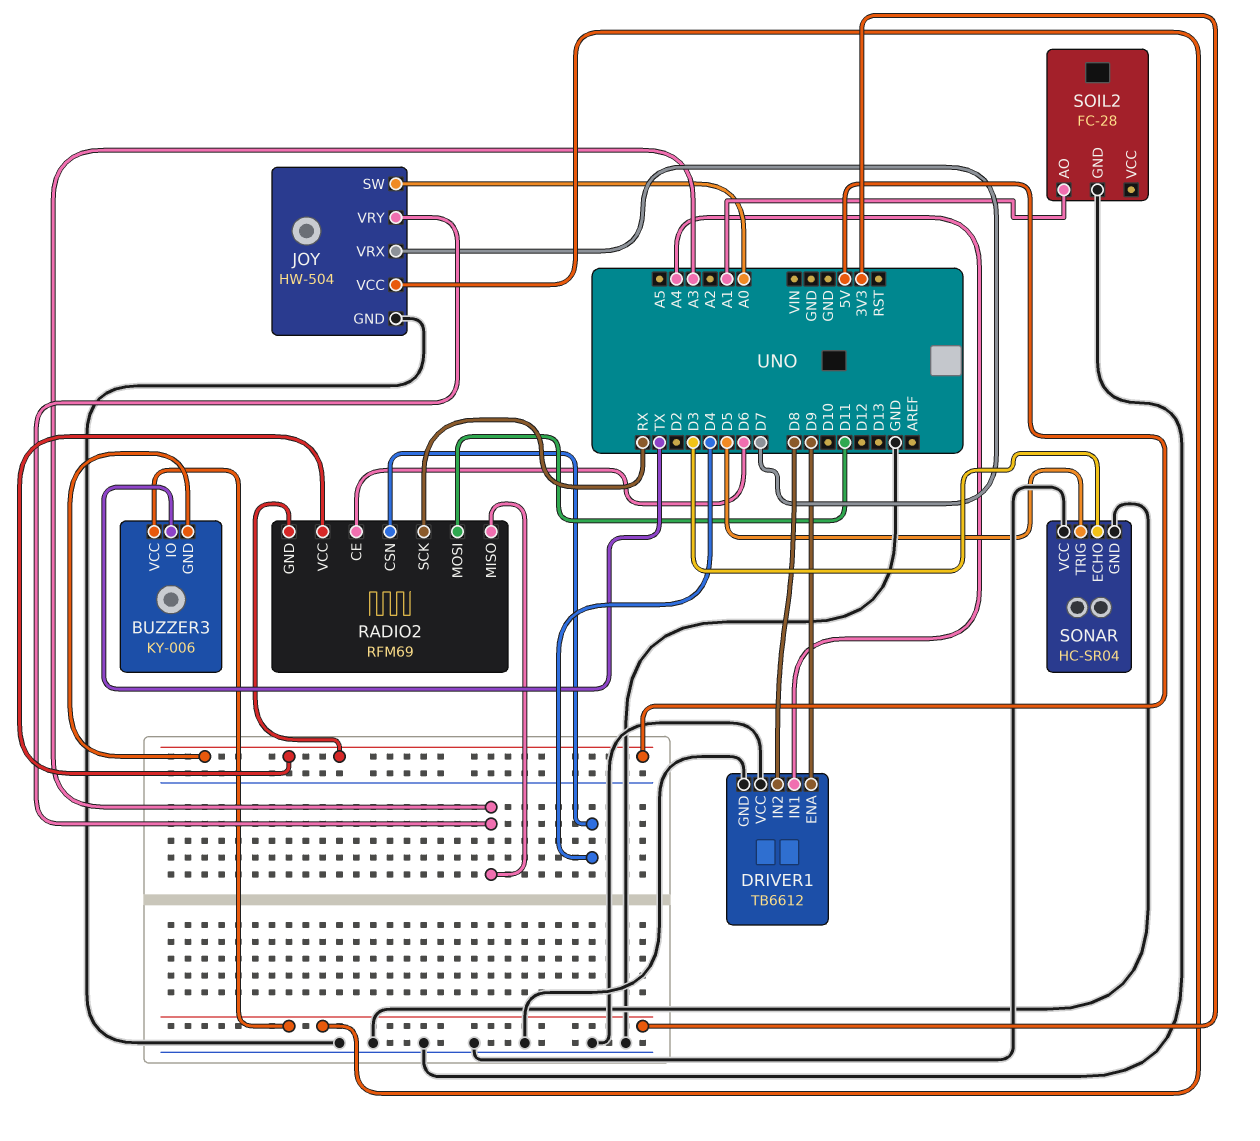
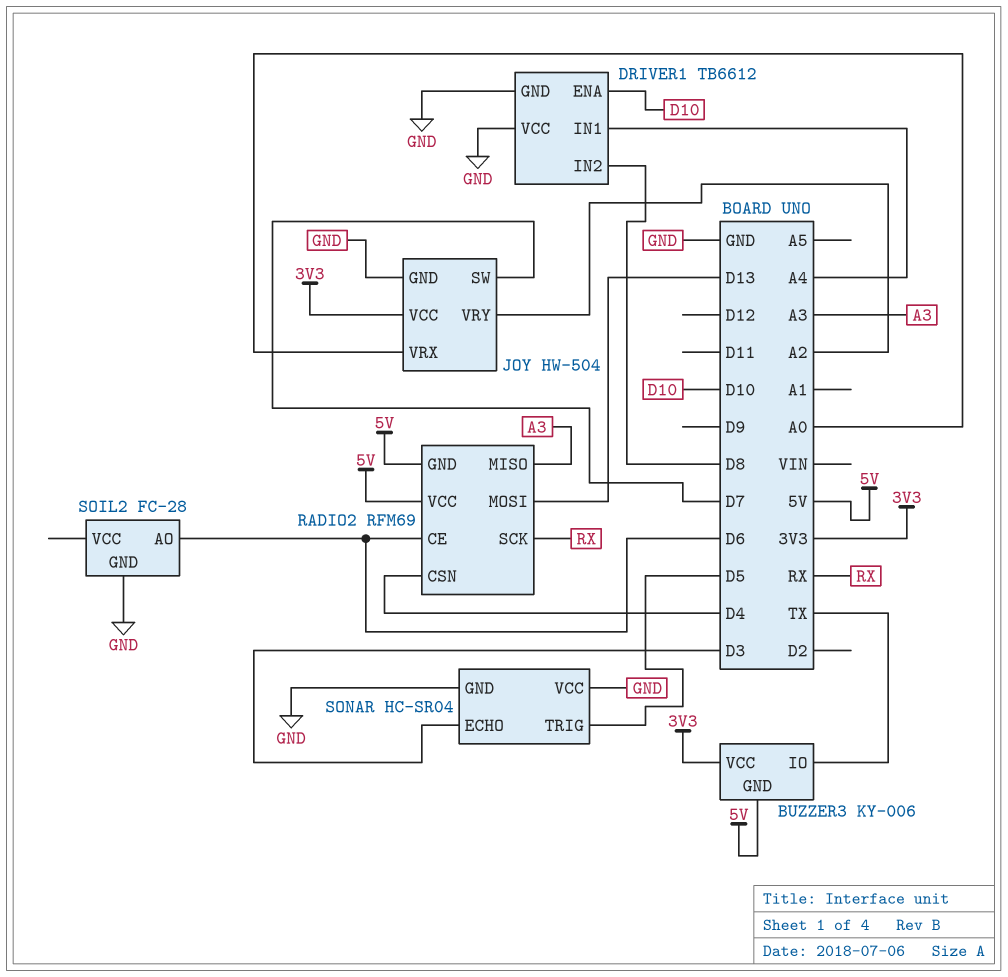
DRIVER1 pin ENA: D9 -> D10
JOY pin SW: A0 -> D7
JOY pin VRX: D7 -> A0
JOY pin VRY: A3 -> A2
RADIO2 pin MOSI: D11 -> D13
SOIL2 pin AO: A1 -> D6

